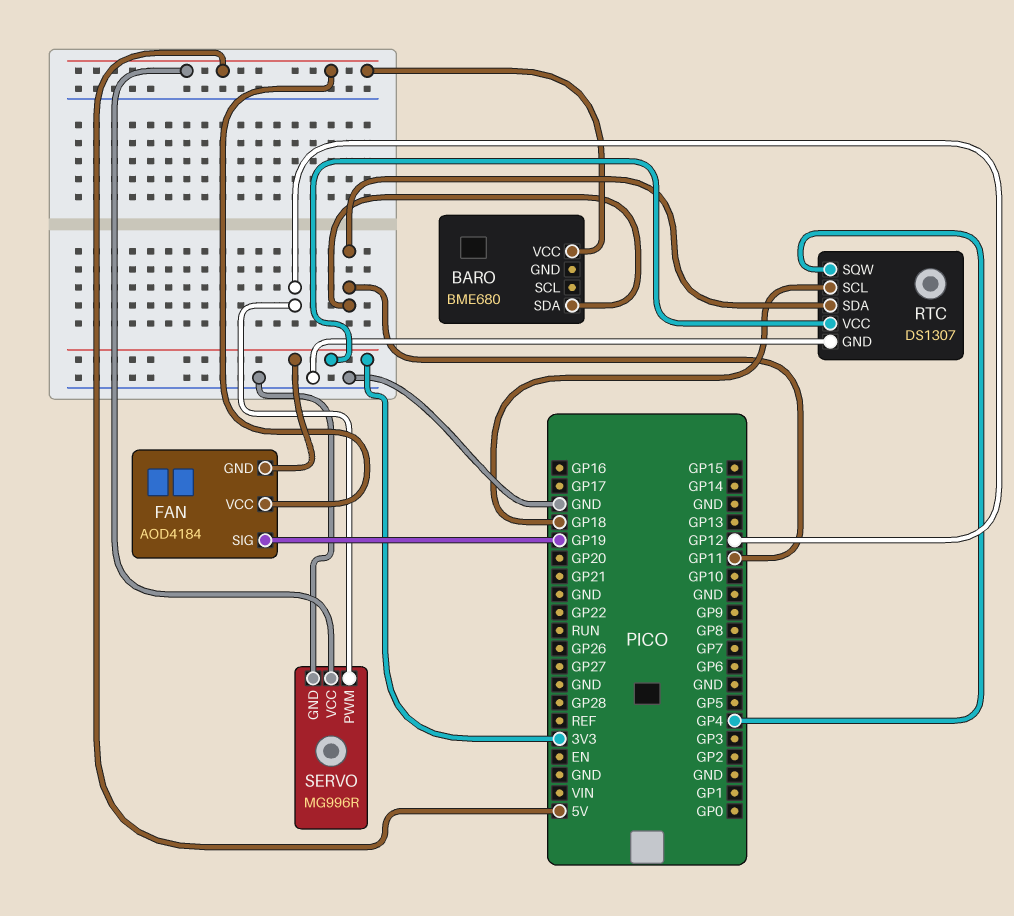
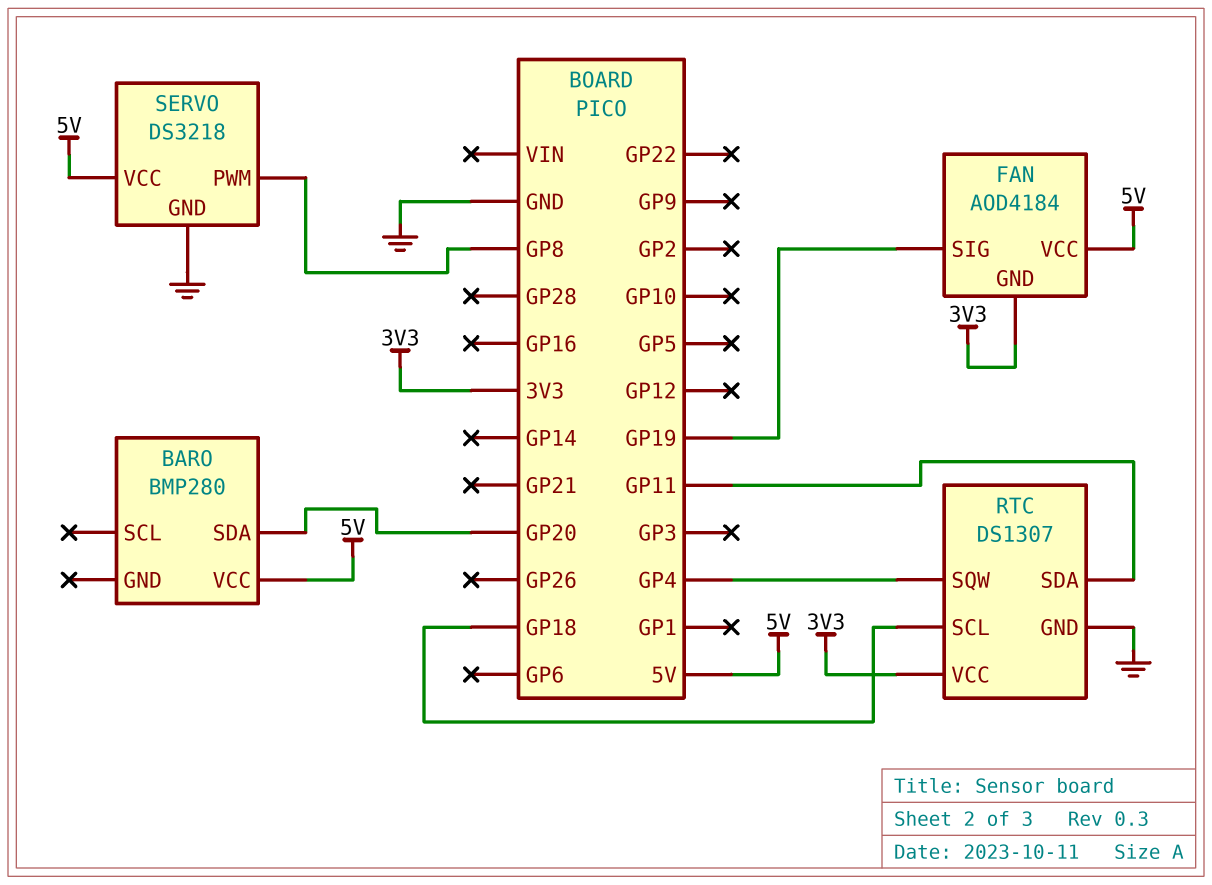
BARO: BME680 -> BMP280
BARO pin SDA: GP11 -> GP20
SERVO: MG996R -> DS3218
SERVO pin PWM: GP12 -> GP8

